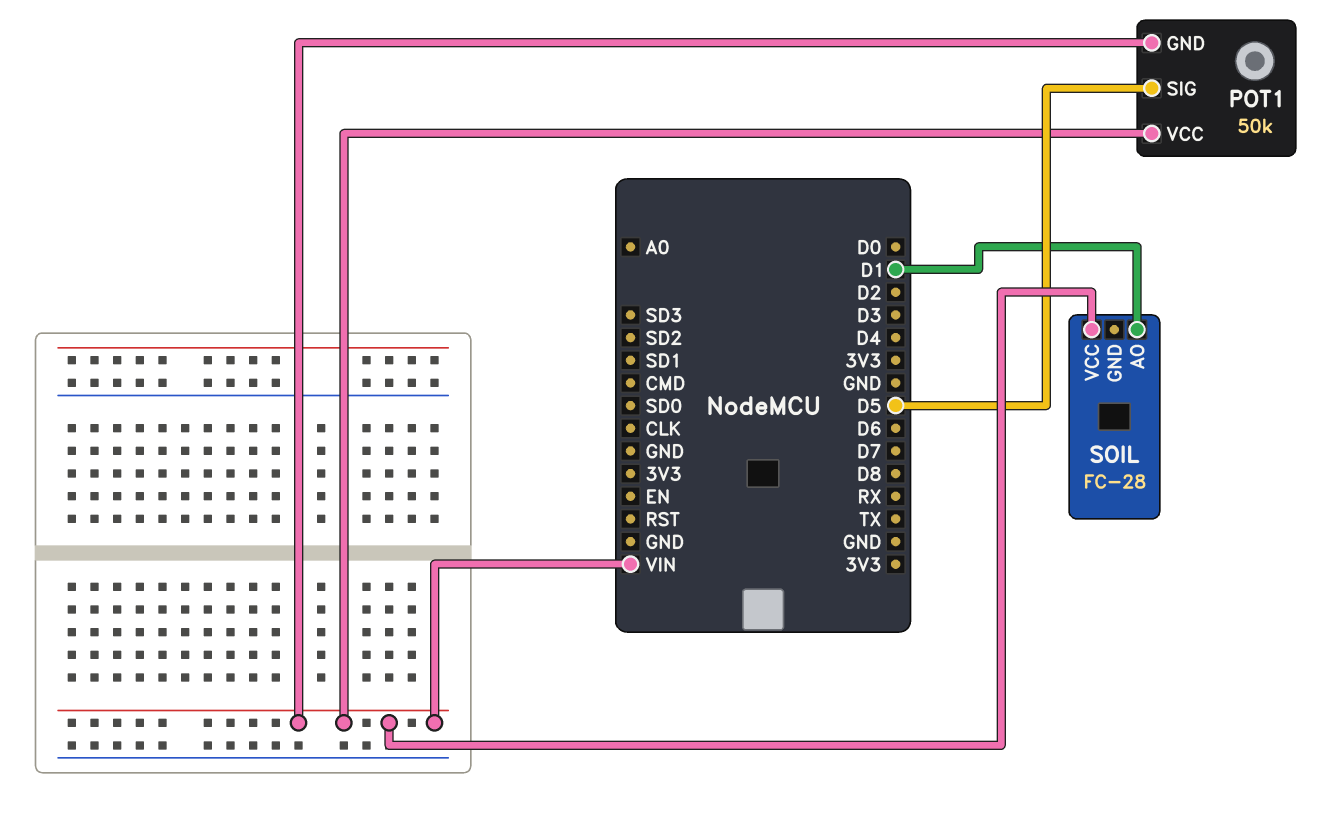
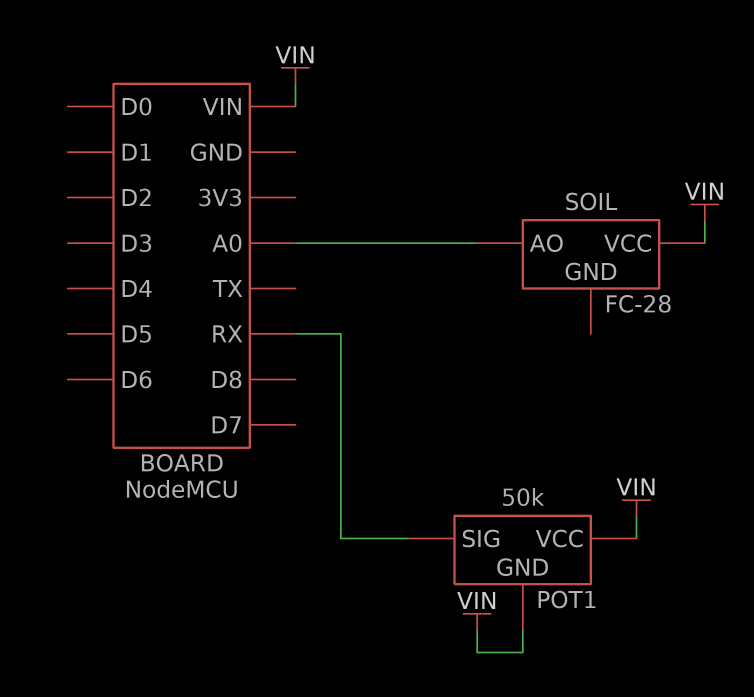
POT1 pin SIG: D5 -> RX
SOIL pin AO: D1 -> A0

